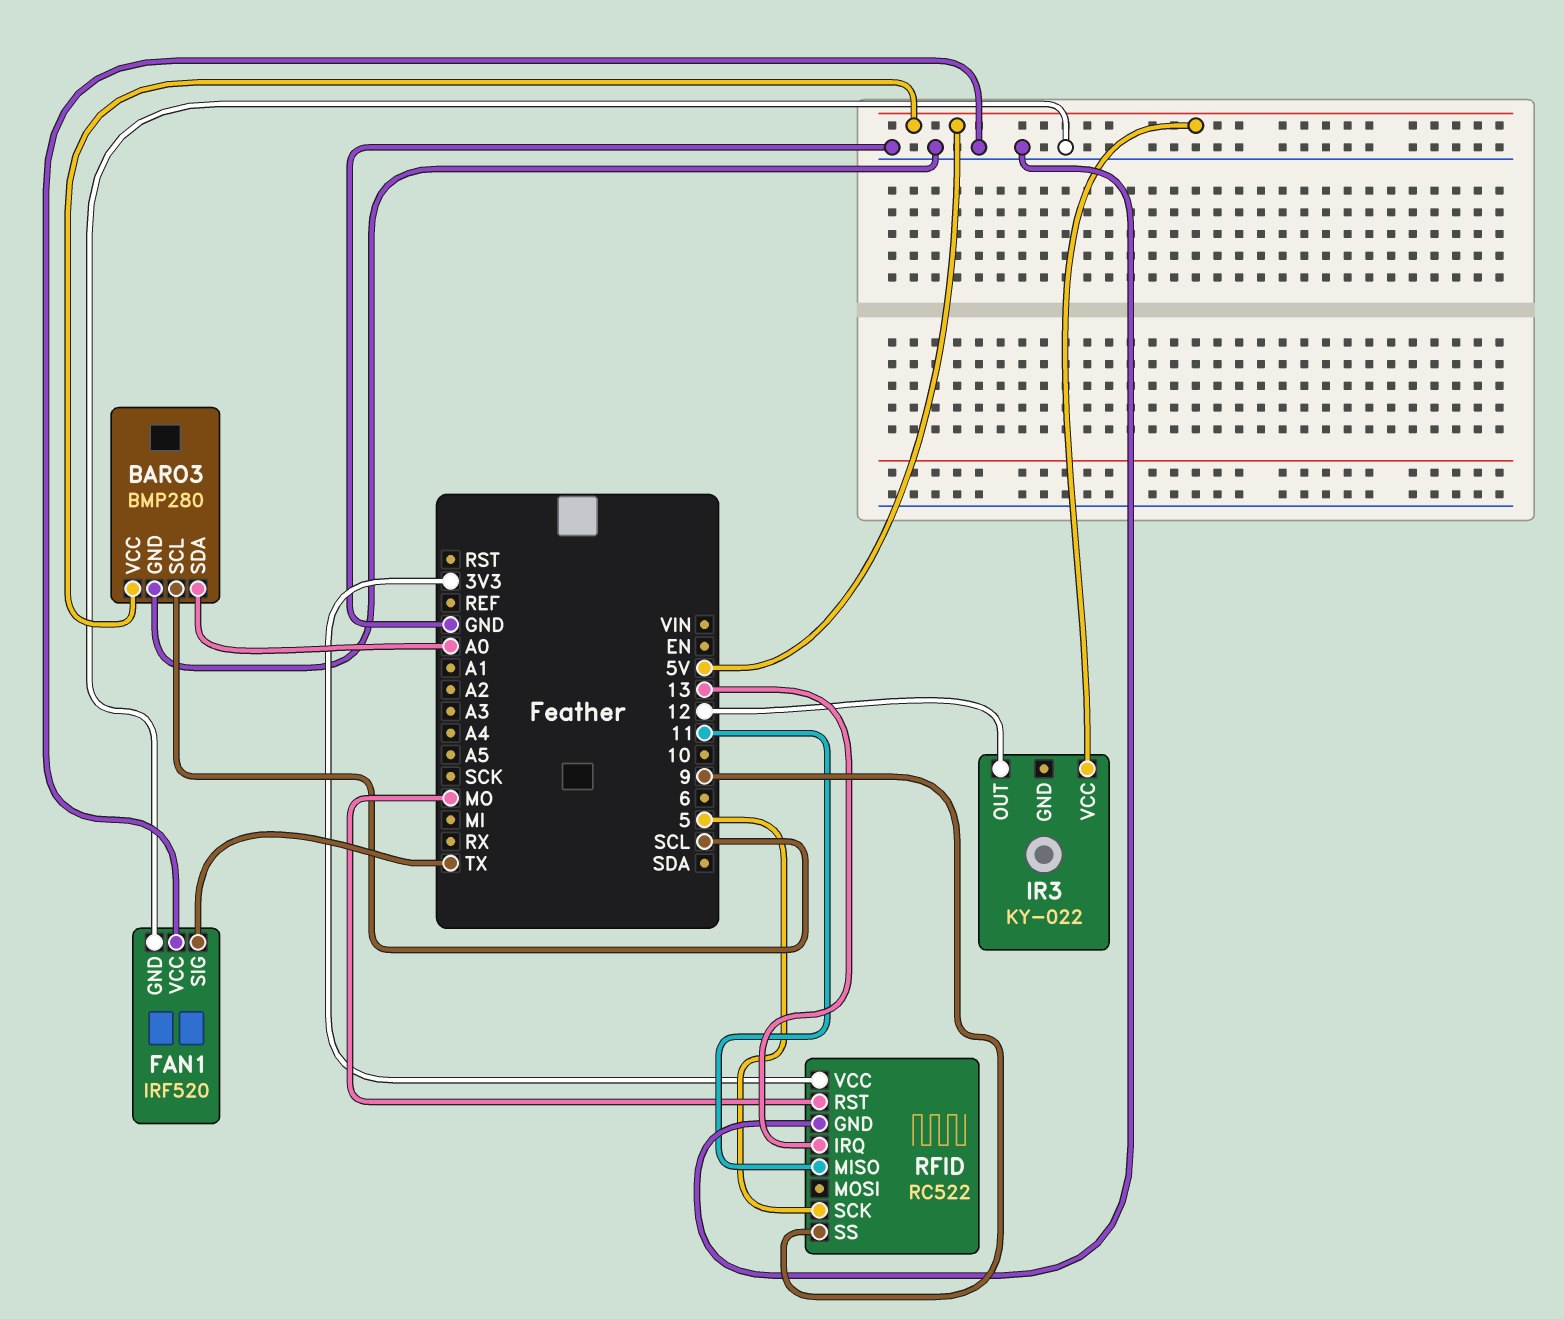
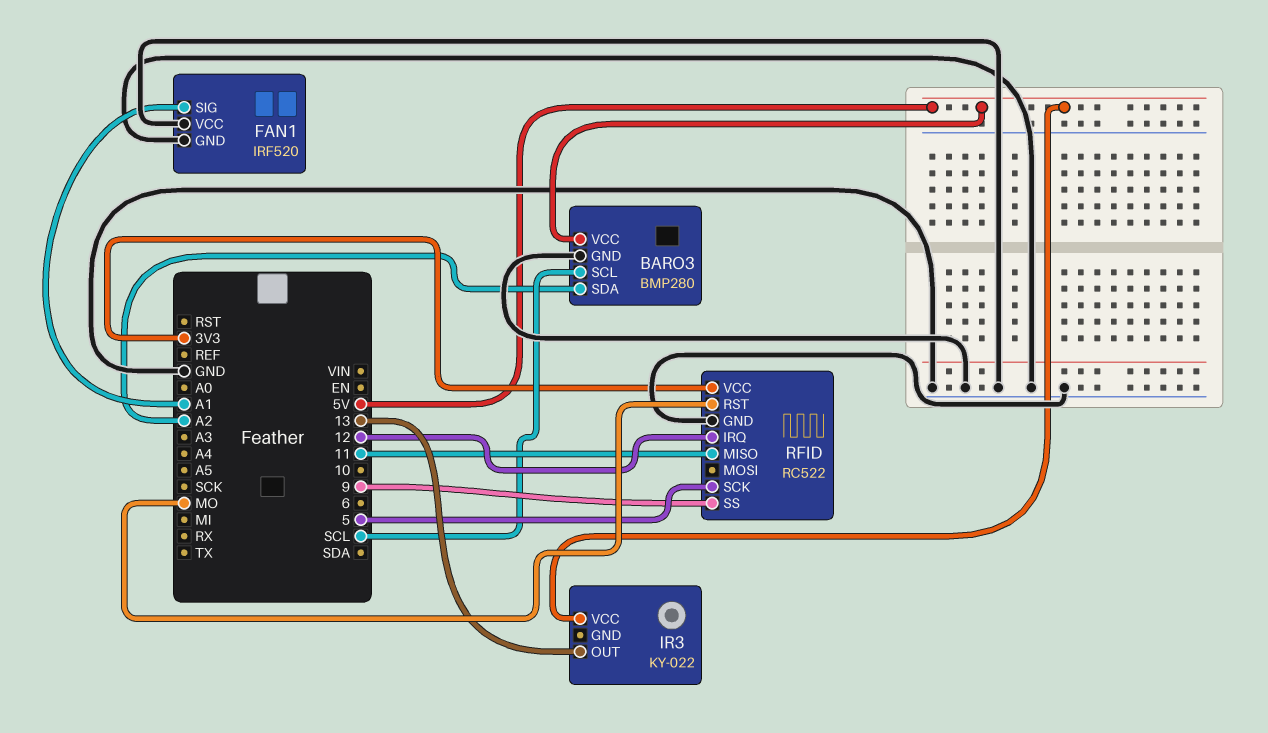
BARO3 pin SDA: A0 -> A2
FAN1 pin SIG: TX -> A1
IR3 pin OUT: 12 -> 13
RFID pin IRQ: 13 -> 12

